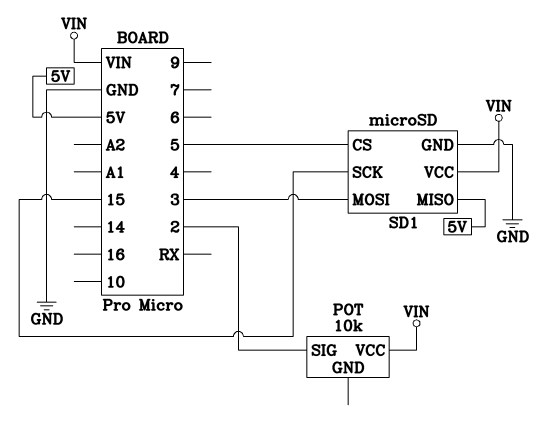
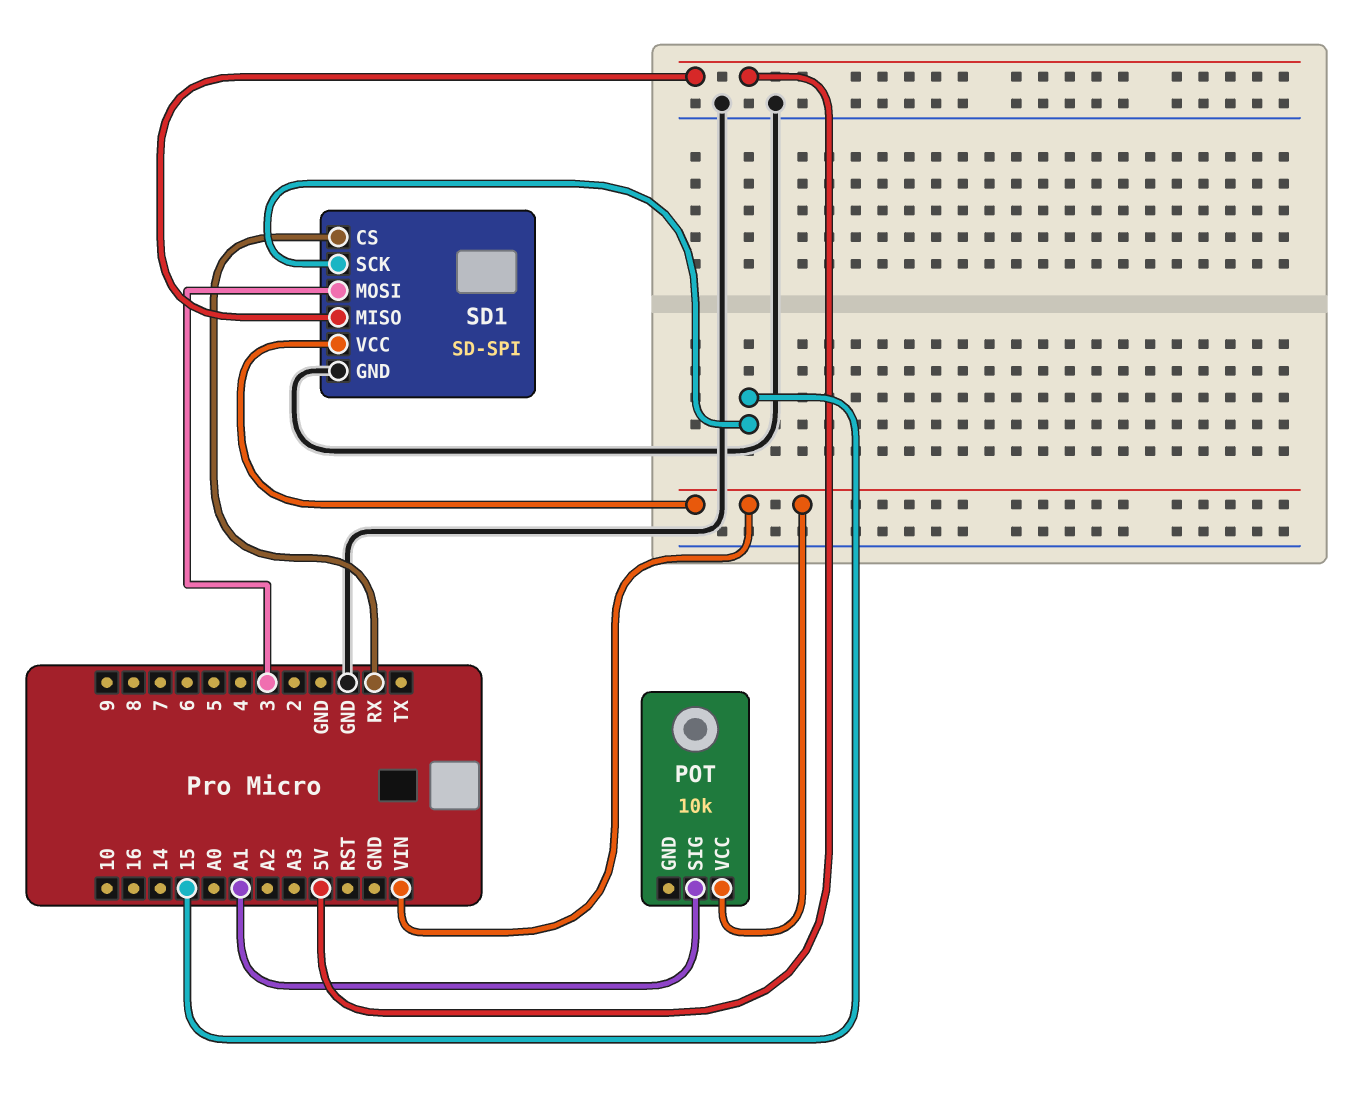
POT pin SIG: 2 -> A1
SD1: microSD -> SD-SPI
SD1 pin CS: 5 -> RX

